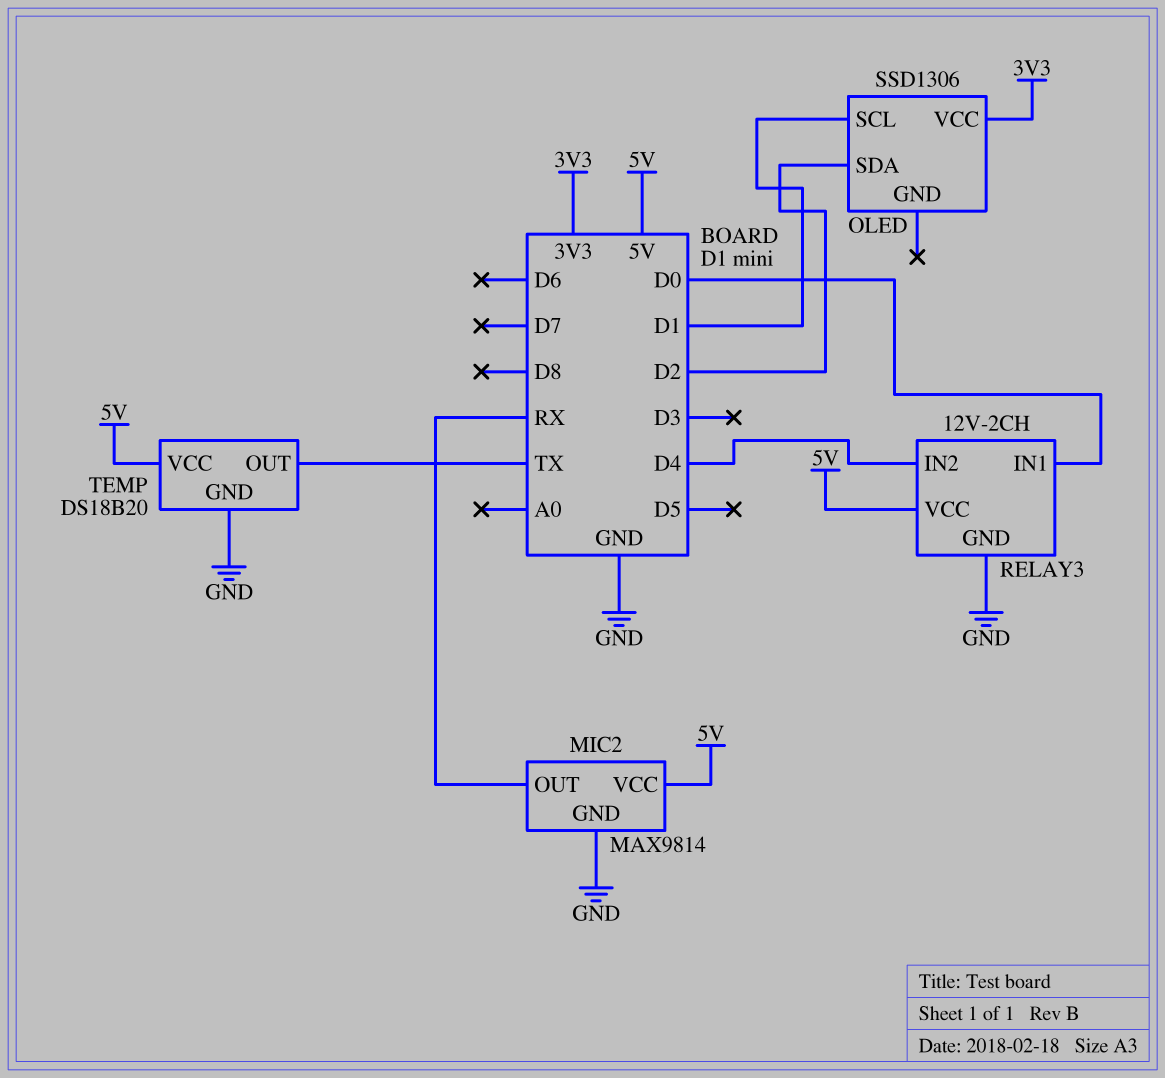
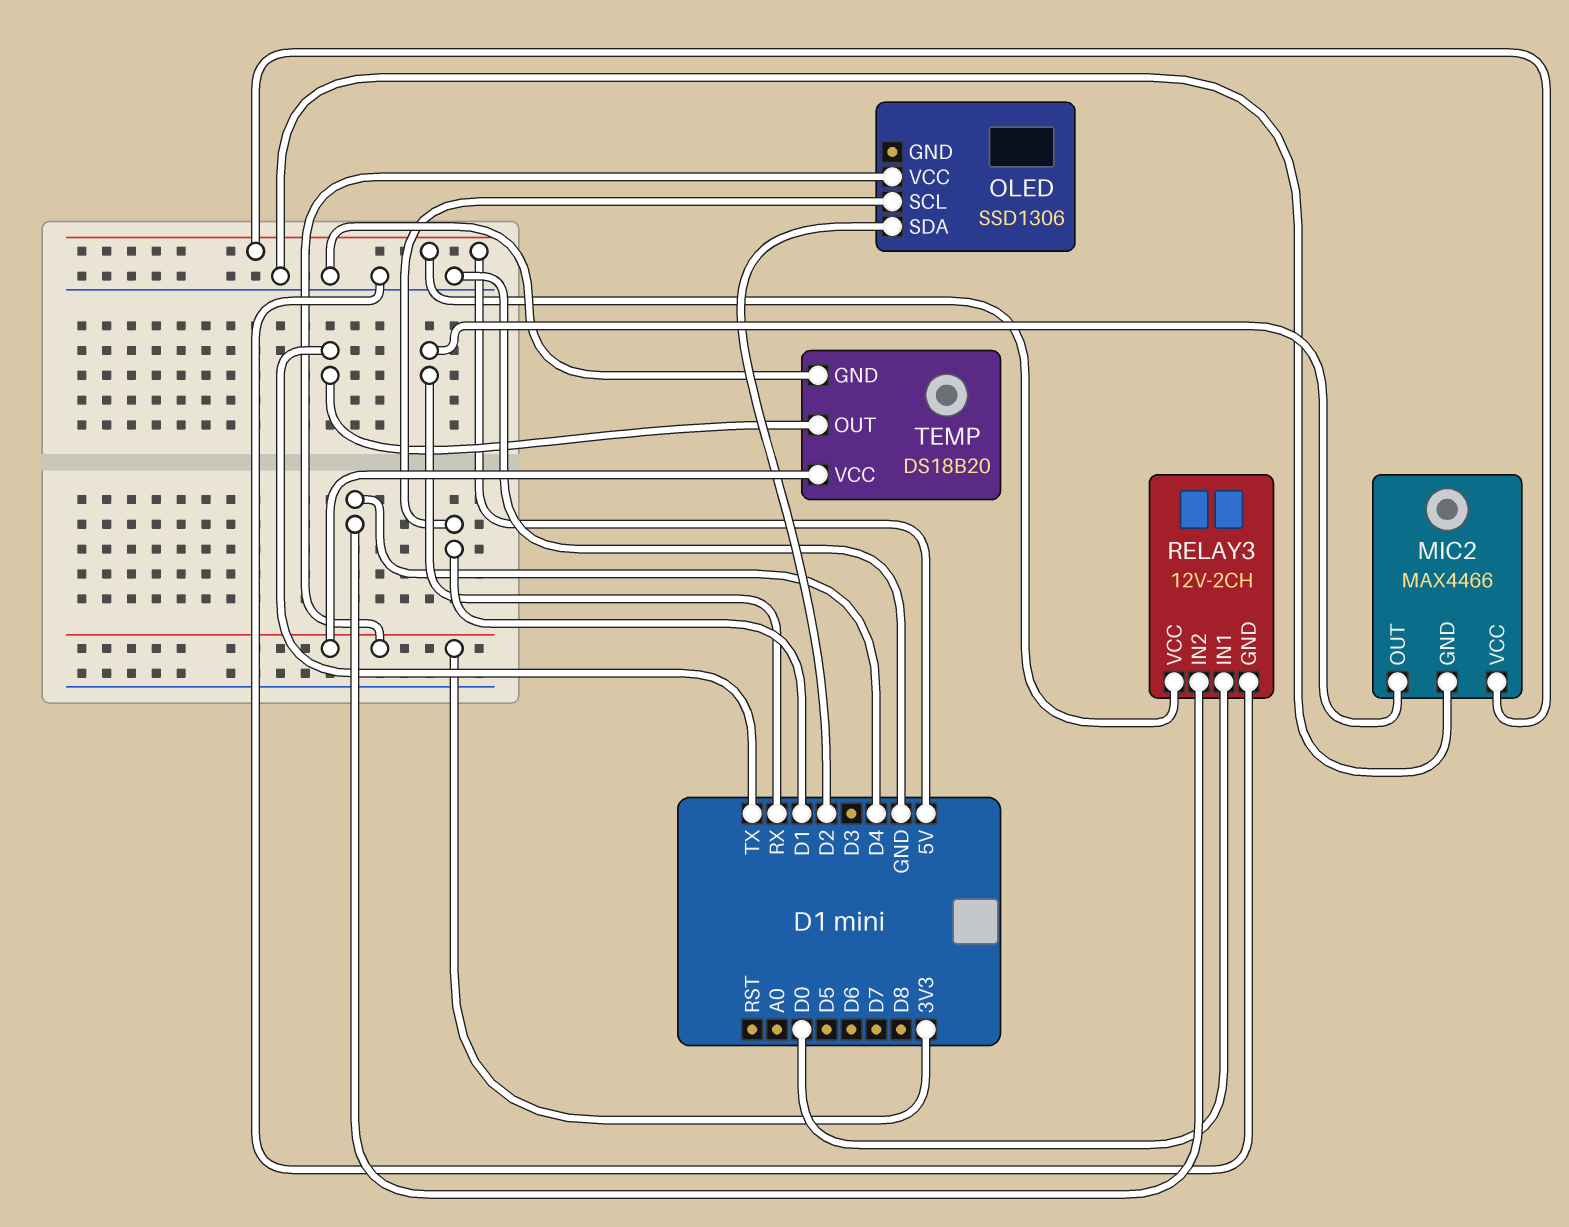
MIC2: MAX9814 -> MAX4466
TEMP pin VCC: 5V -> 3V3

